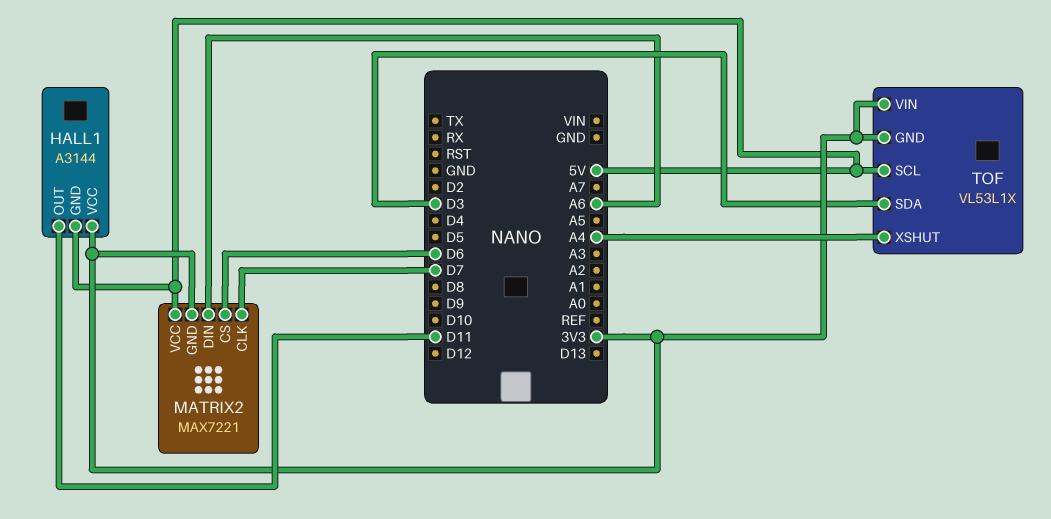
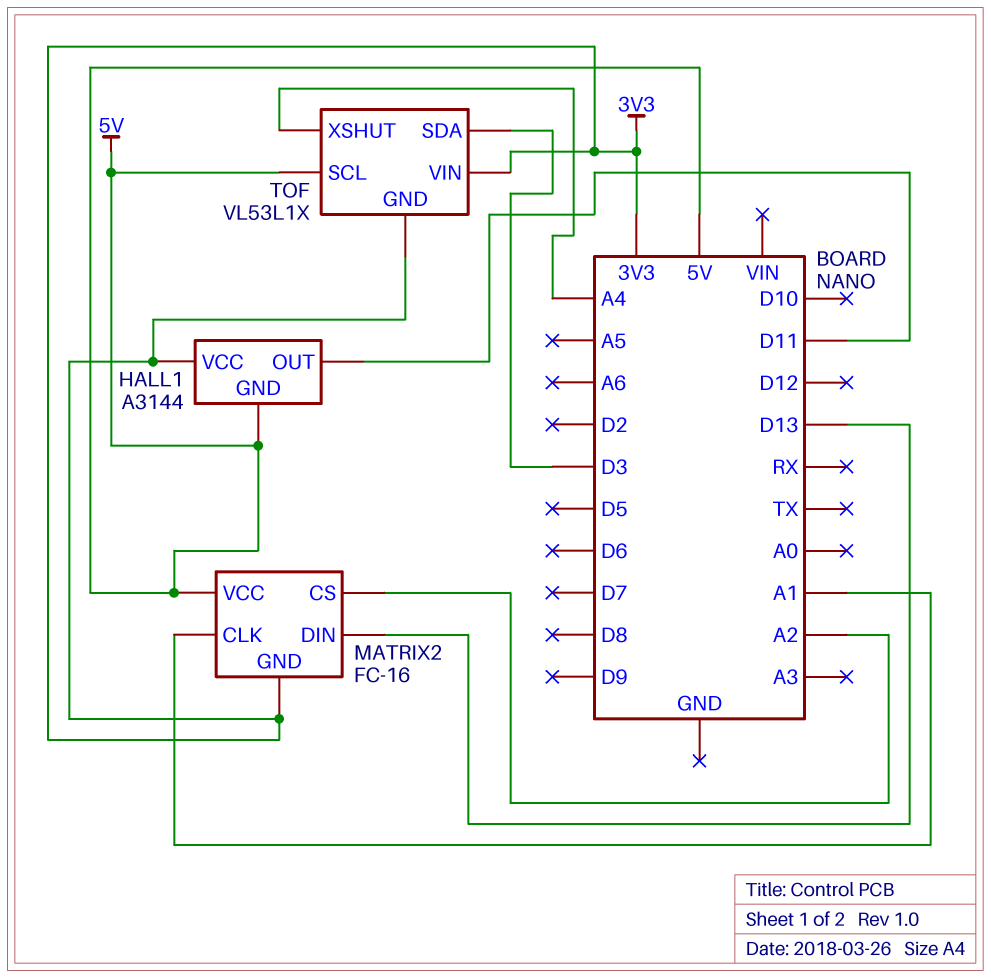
MATRIX2: MAX7221 -> FC-16
MATRIX2 pin CLK: D7 -> A1
MATRIX2 pin CS: D6 -> A2
MATRIX2 pin DIN: A6 -> D13

